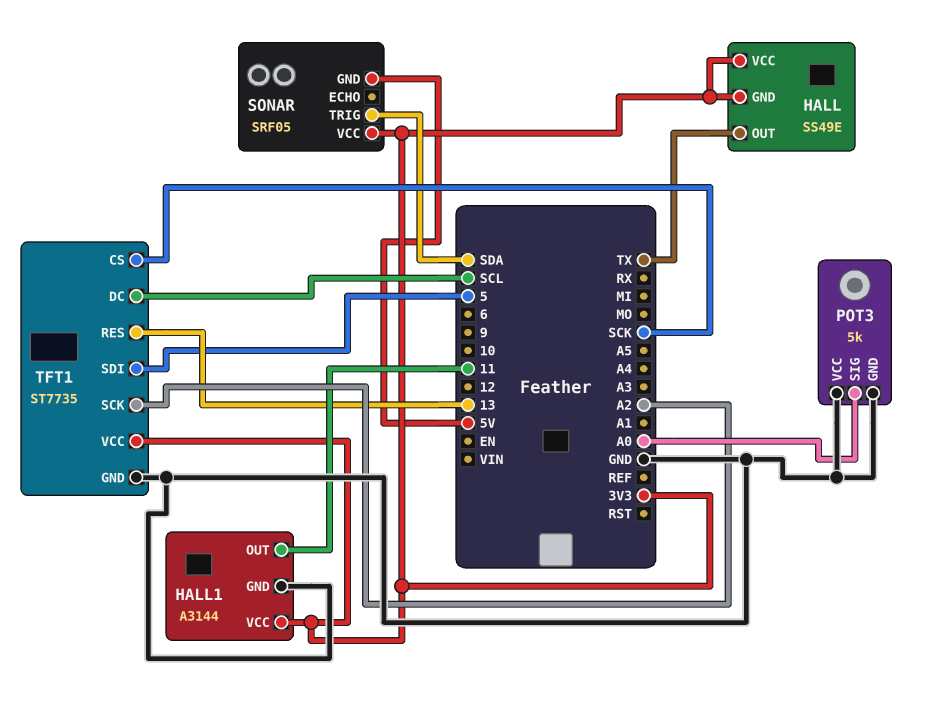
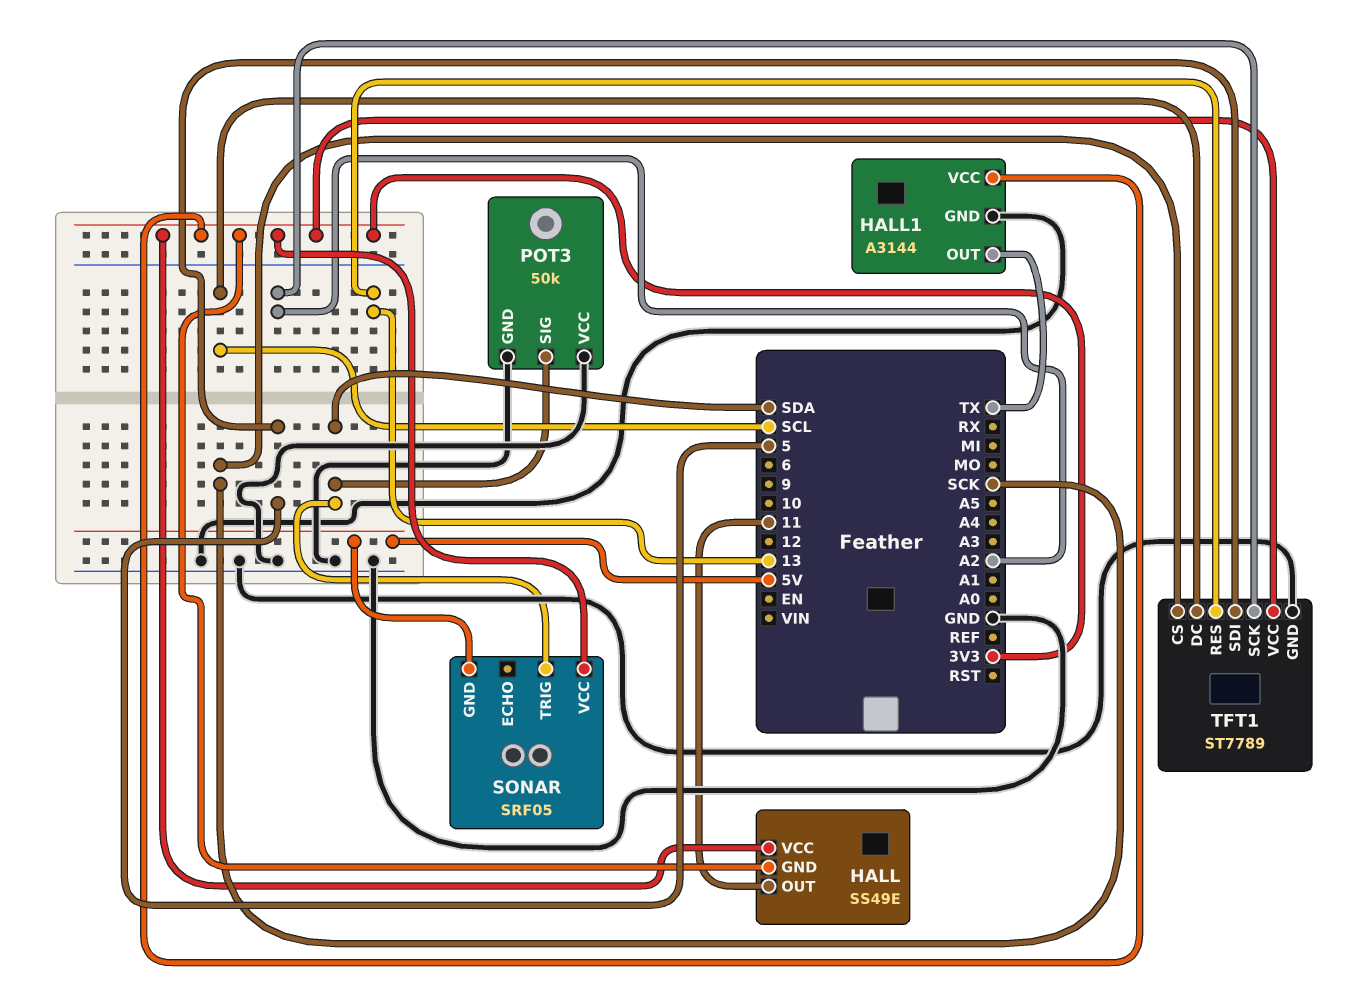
HALL pin OUT: TX -> 11
HALL1 pin OUT: 11 -> TX
POT3: 5k -> 50k
POT3 pin SIG: A0 -> SDA
TFT1: ST7735 -> ST7789

